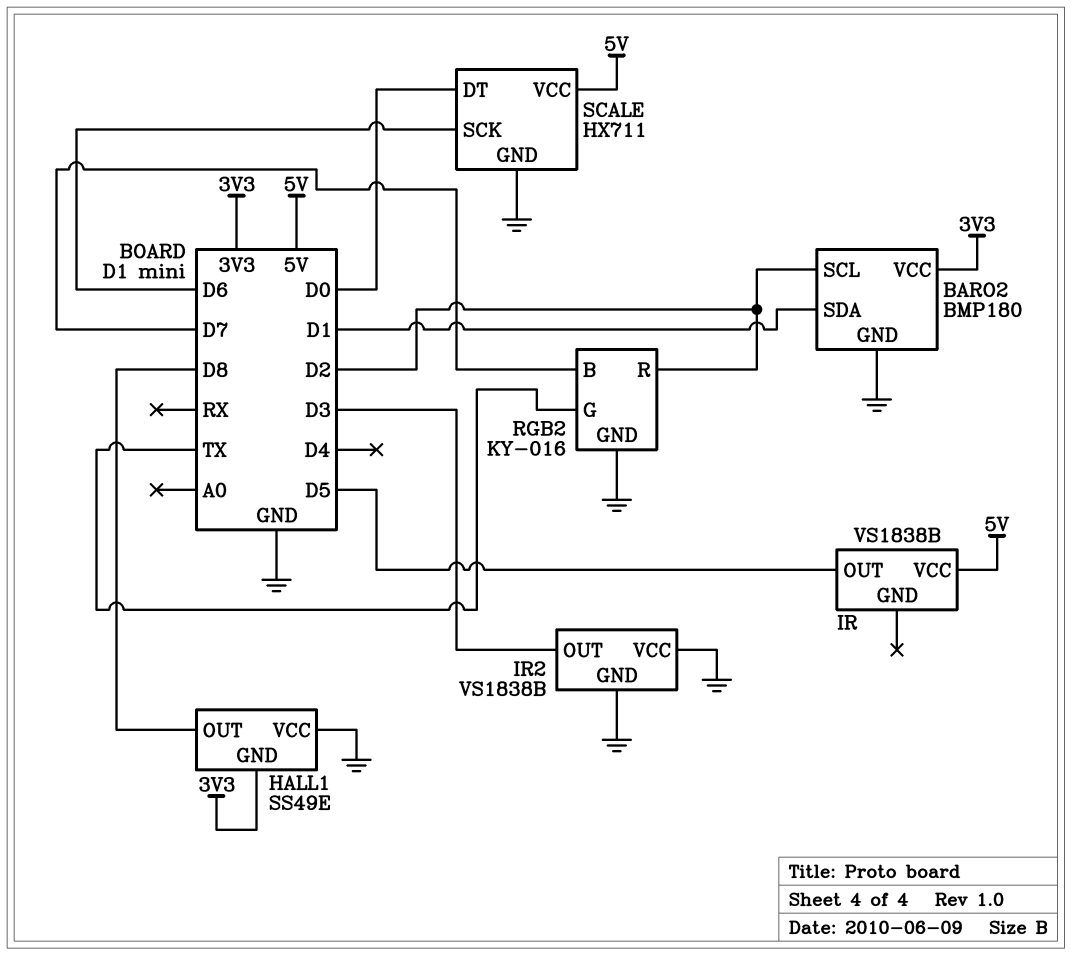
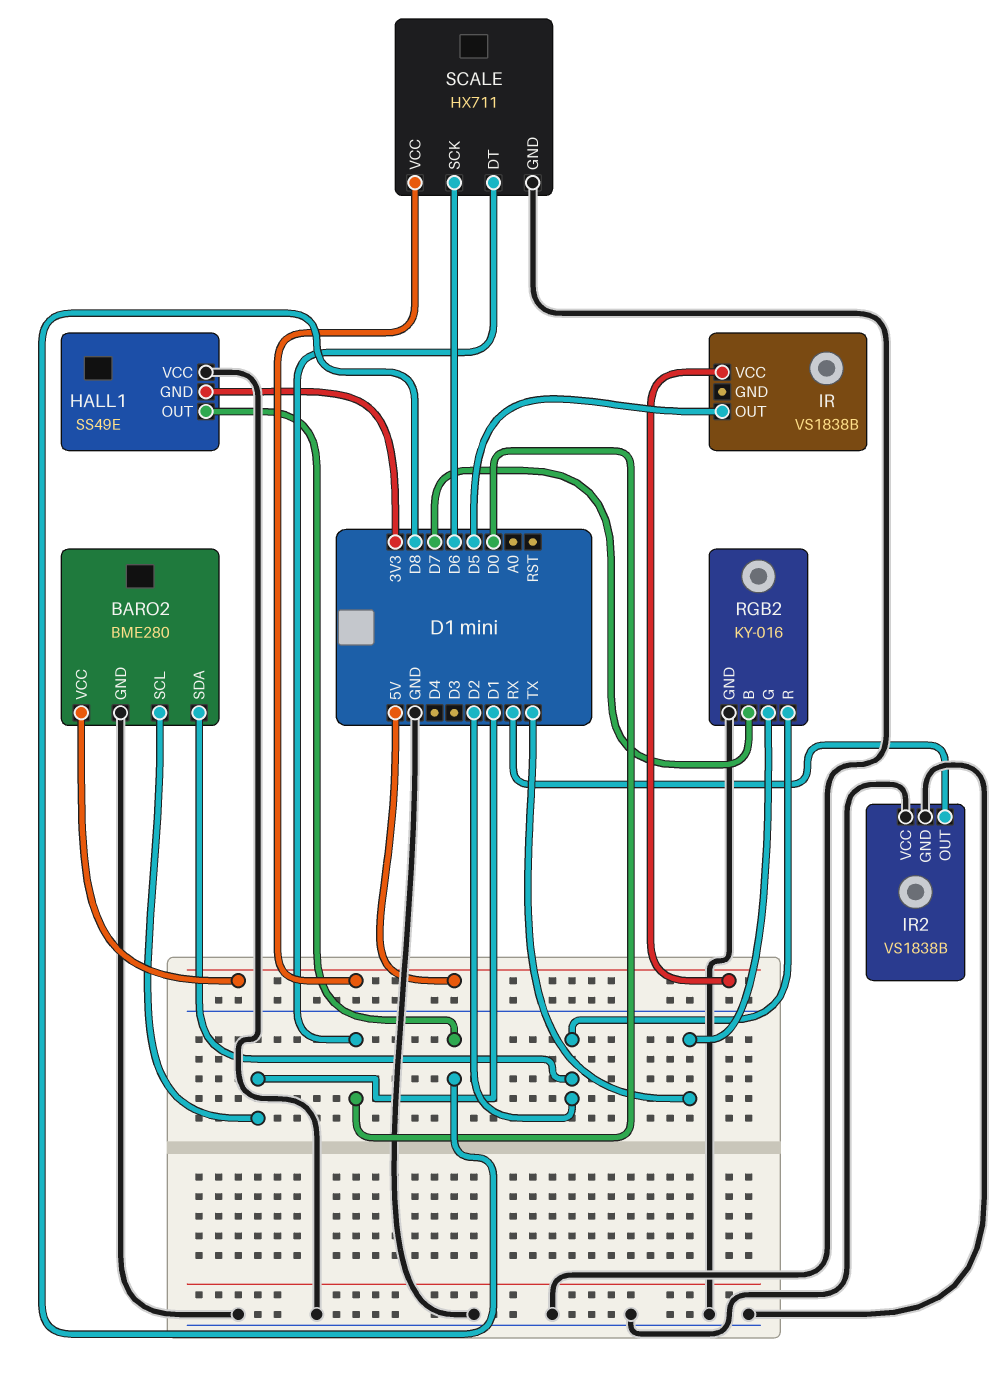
BARO2: BMP180 -> BME280
BARO2 pin SCL: D2 -> D1
BARO2 pin SDA: D1 -> D2
BARO2 pin VCC: 3V3 -> 5V
IR2 pin OUT: D3 -> RX

